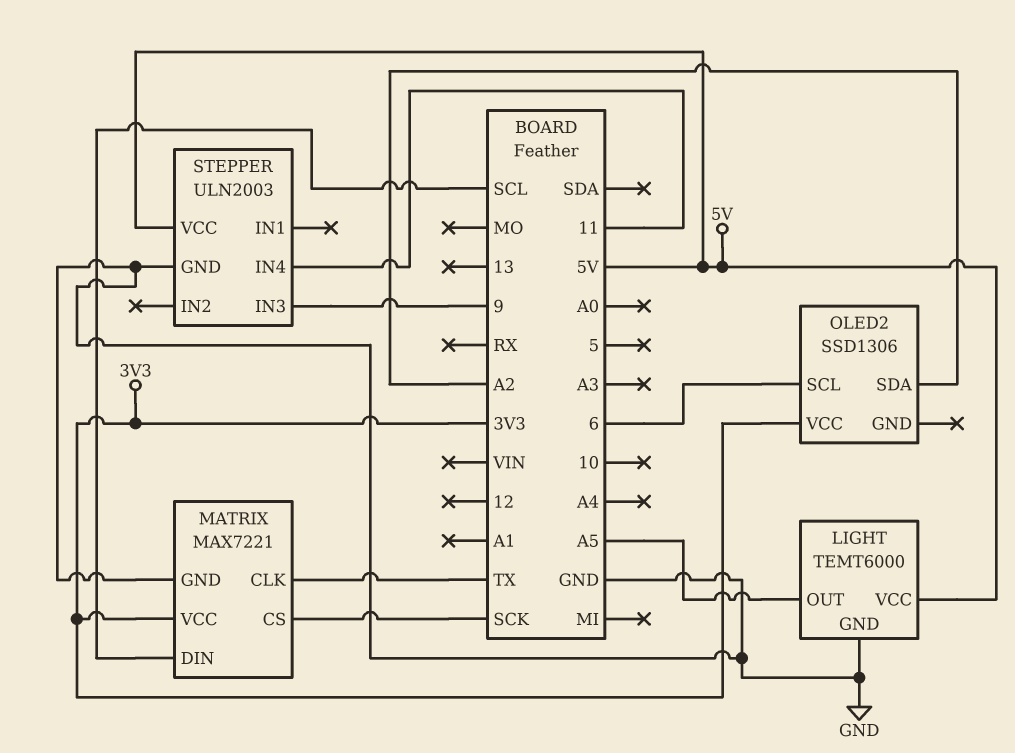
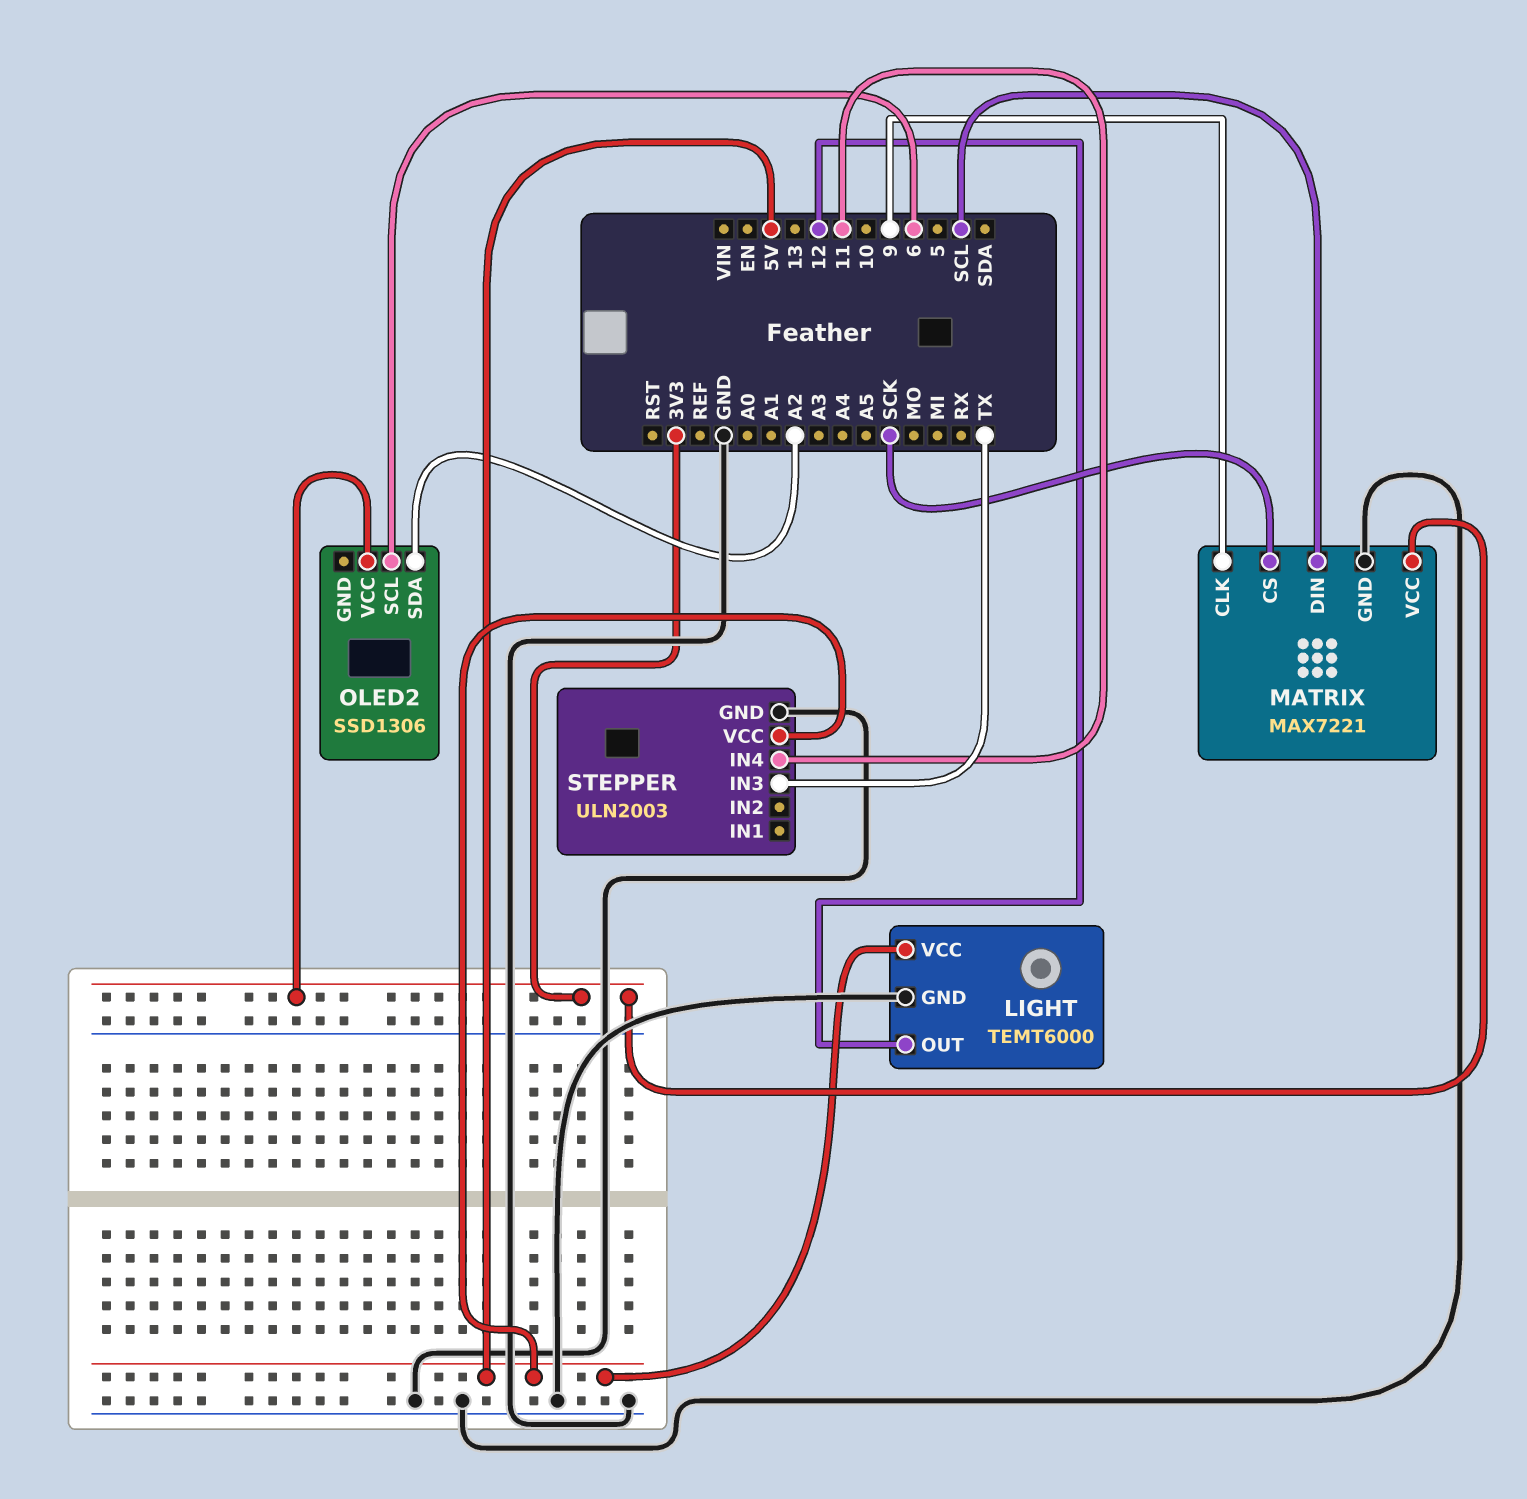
LIGHT pin OUT: A5 -> 12
MATRIX pin CLK: TX -> 9
STEPPER pin IN3: 9 -> TX

